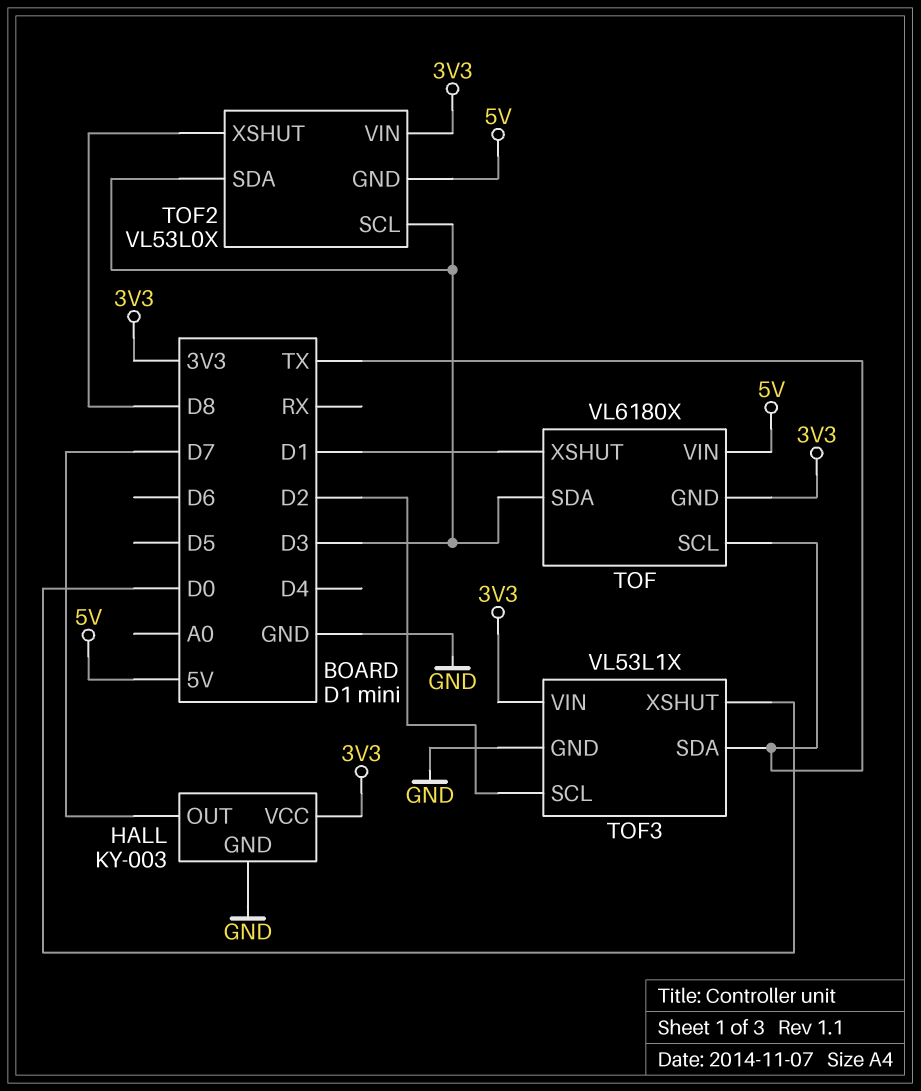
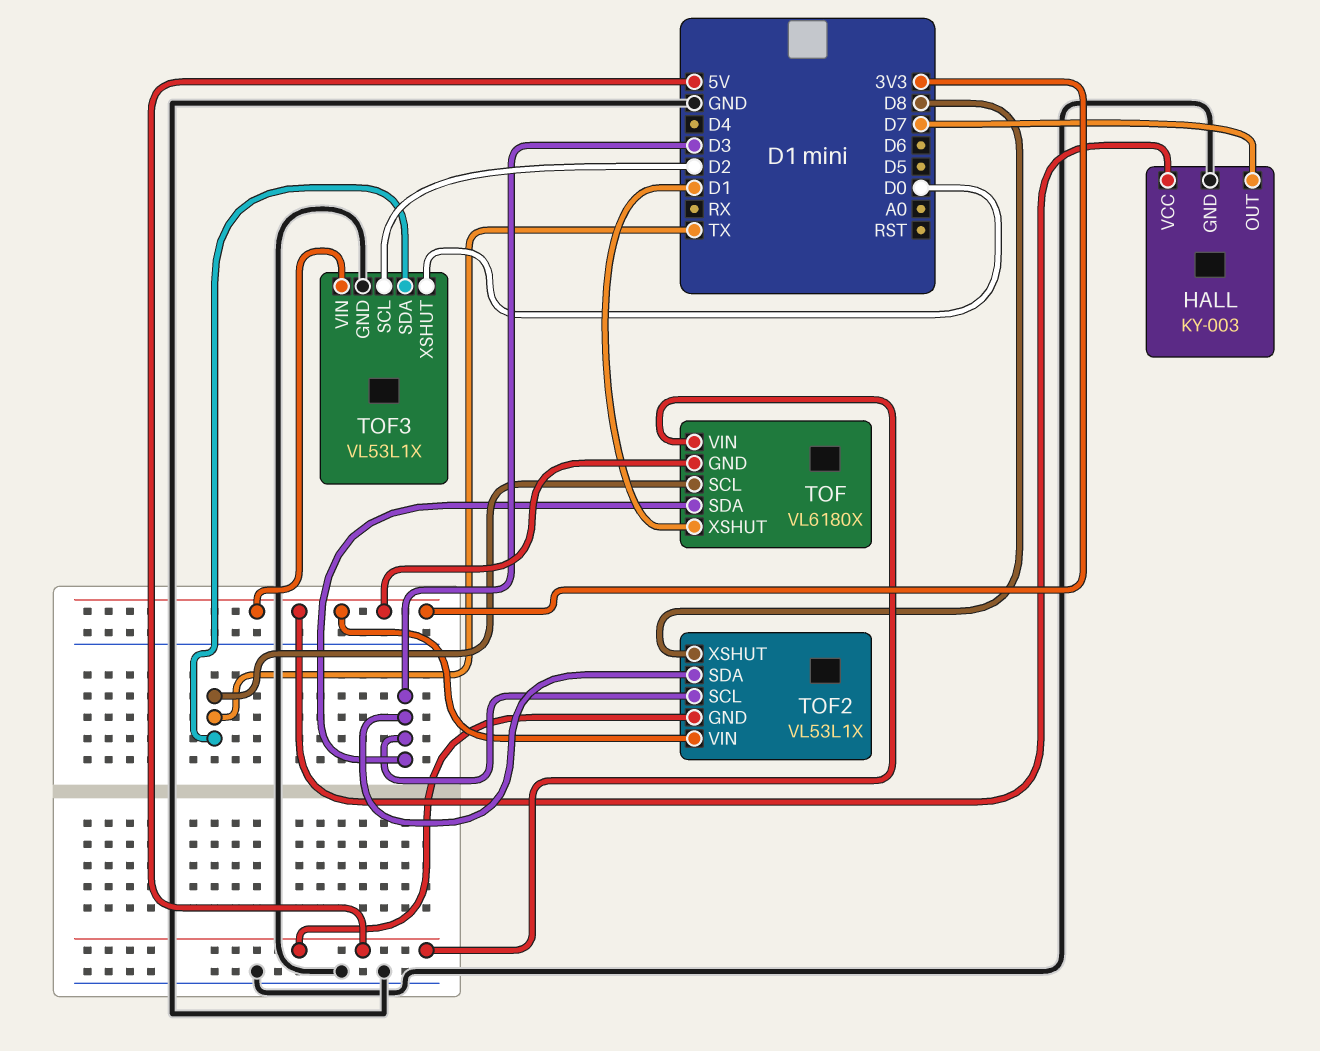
TOF2: VL53L0X -> VL53L1X

